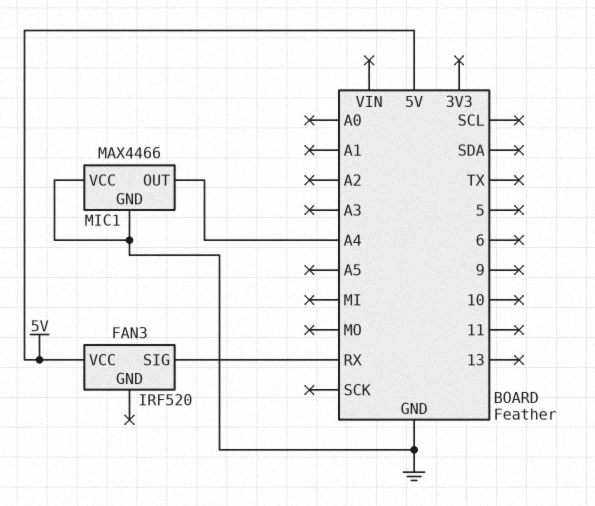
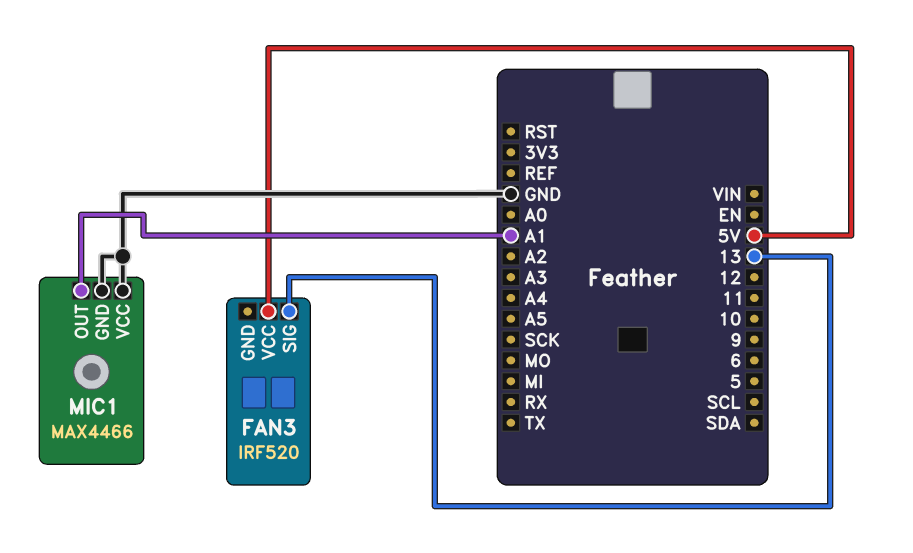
FAN3 pin SIG: RX -> 13
MIC1 pin OUT: A4 -> A1

